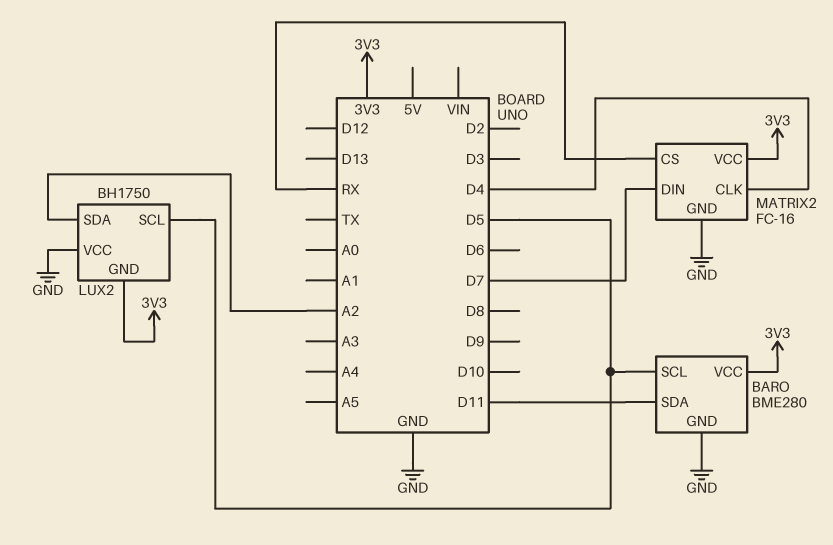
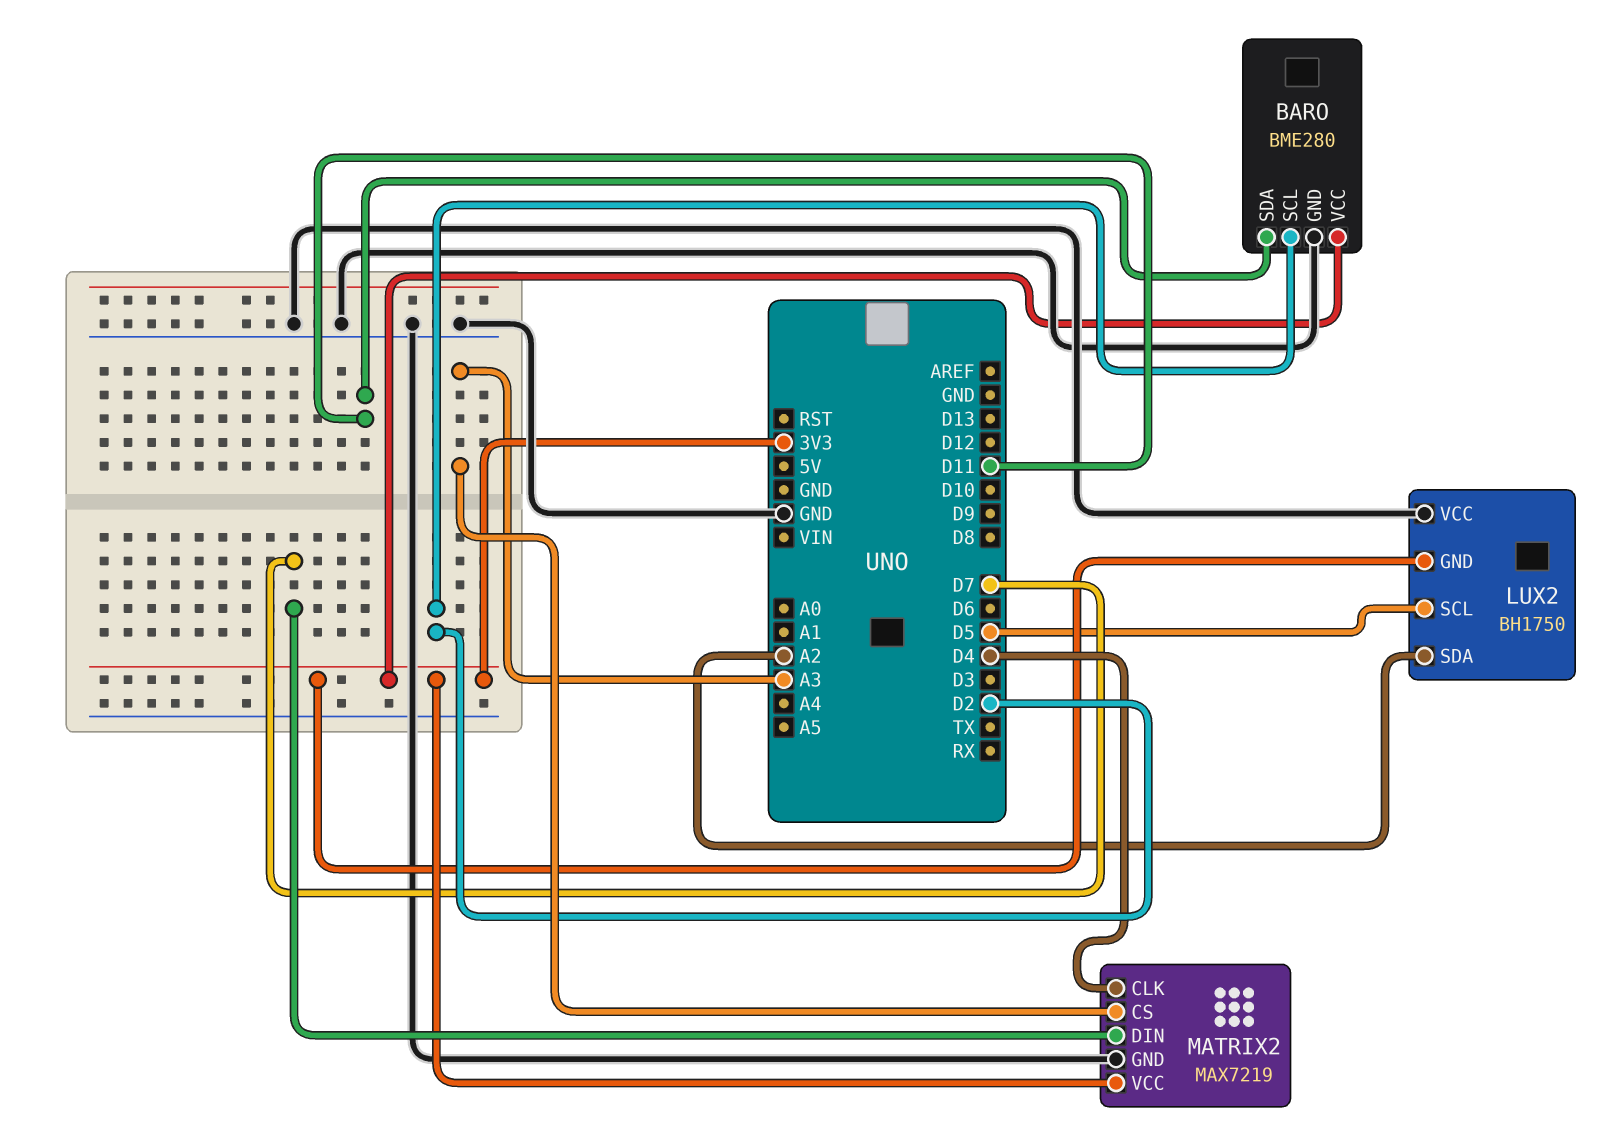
BARO pin SCL: D5 -> D2
MATRIX2: FC-16 -> MAX7219
MATRIX2 pin CS: RX -> A3

